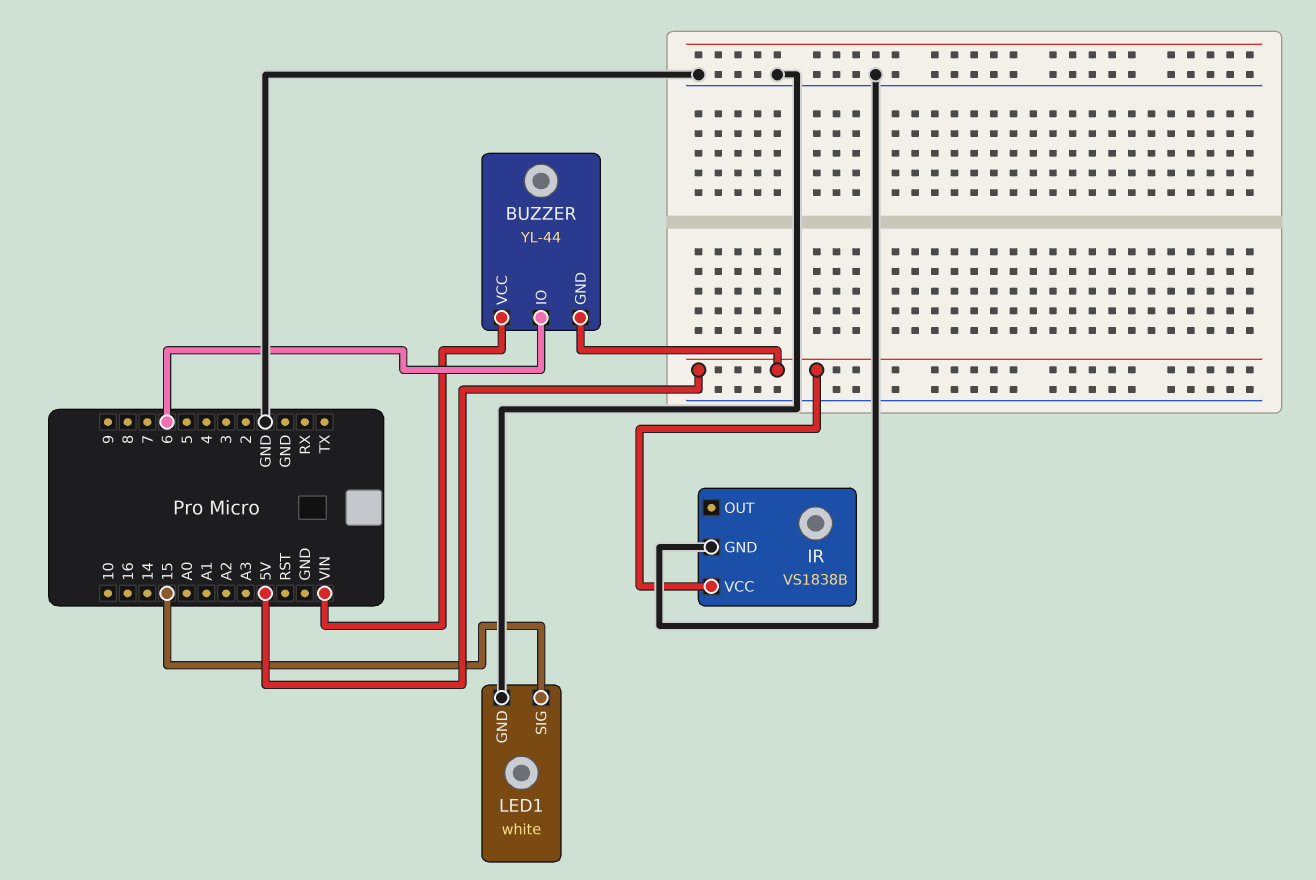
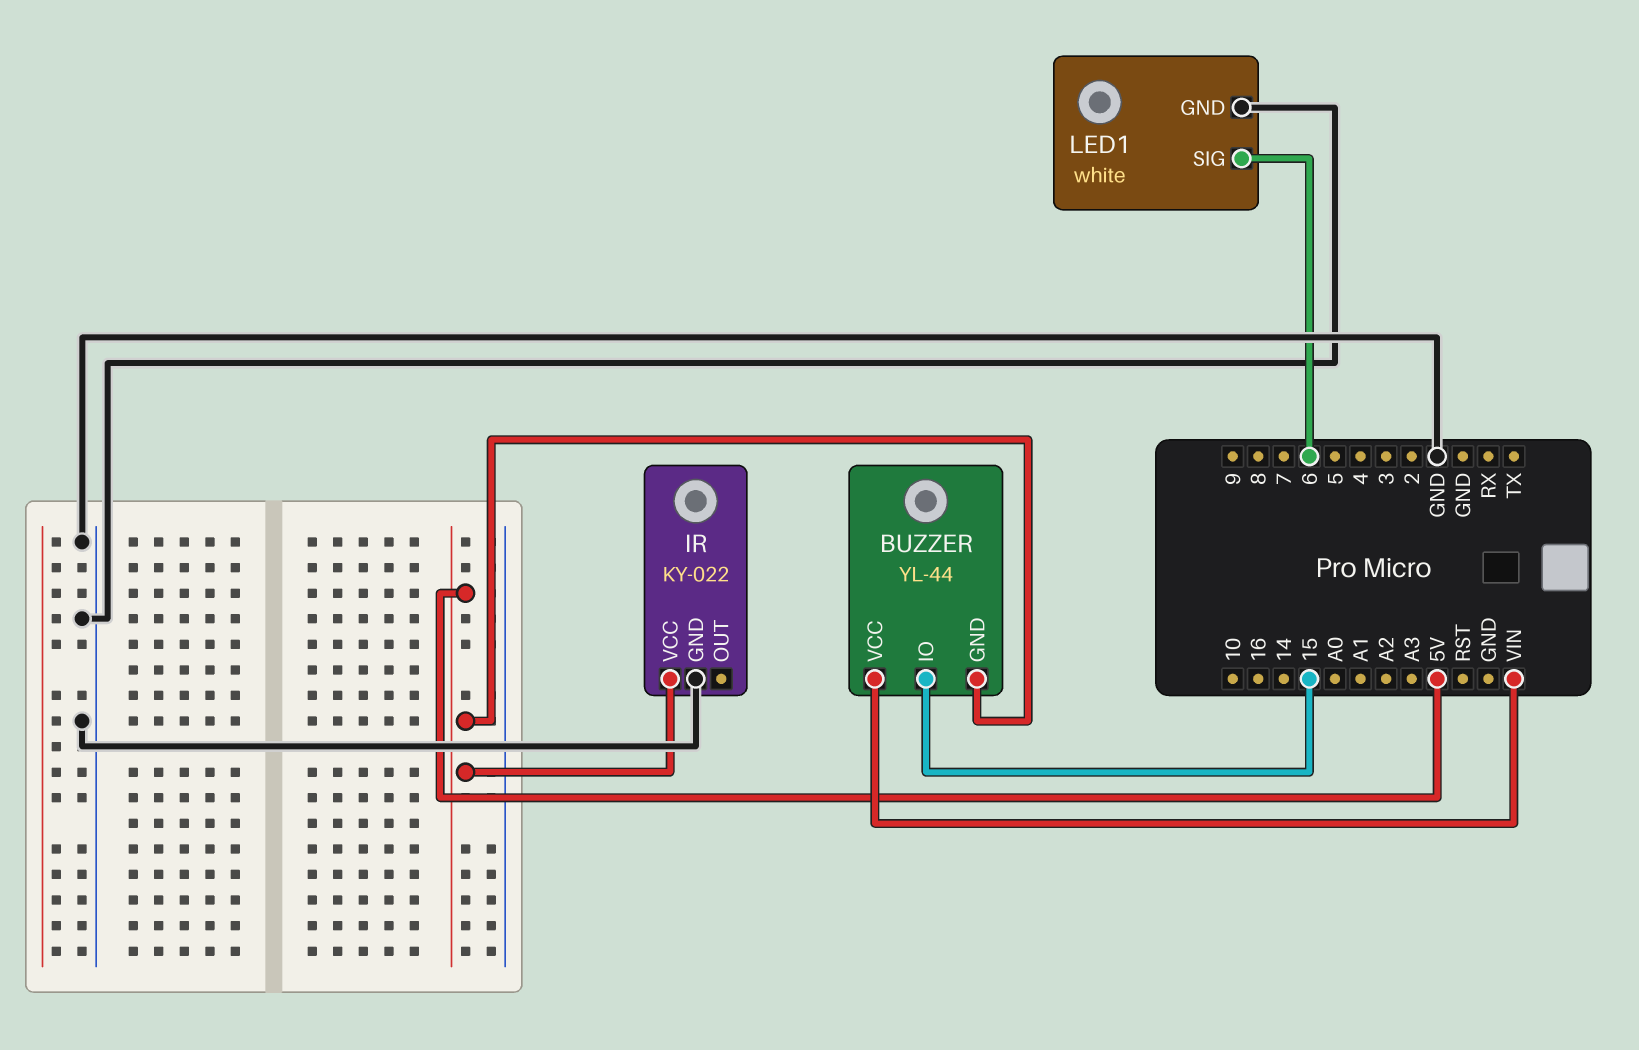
BUZZER pin IO: 6 -> 15
IR: VS1838B -> KY-022
LED1 pin SIG: 15 -> 6

